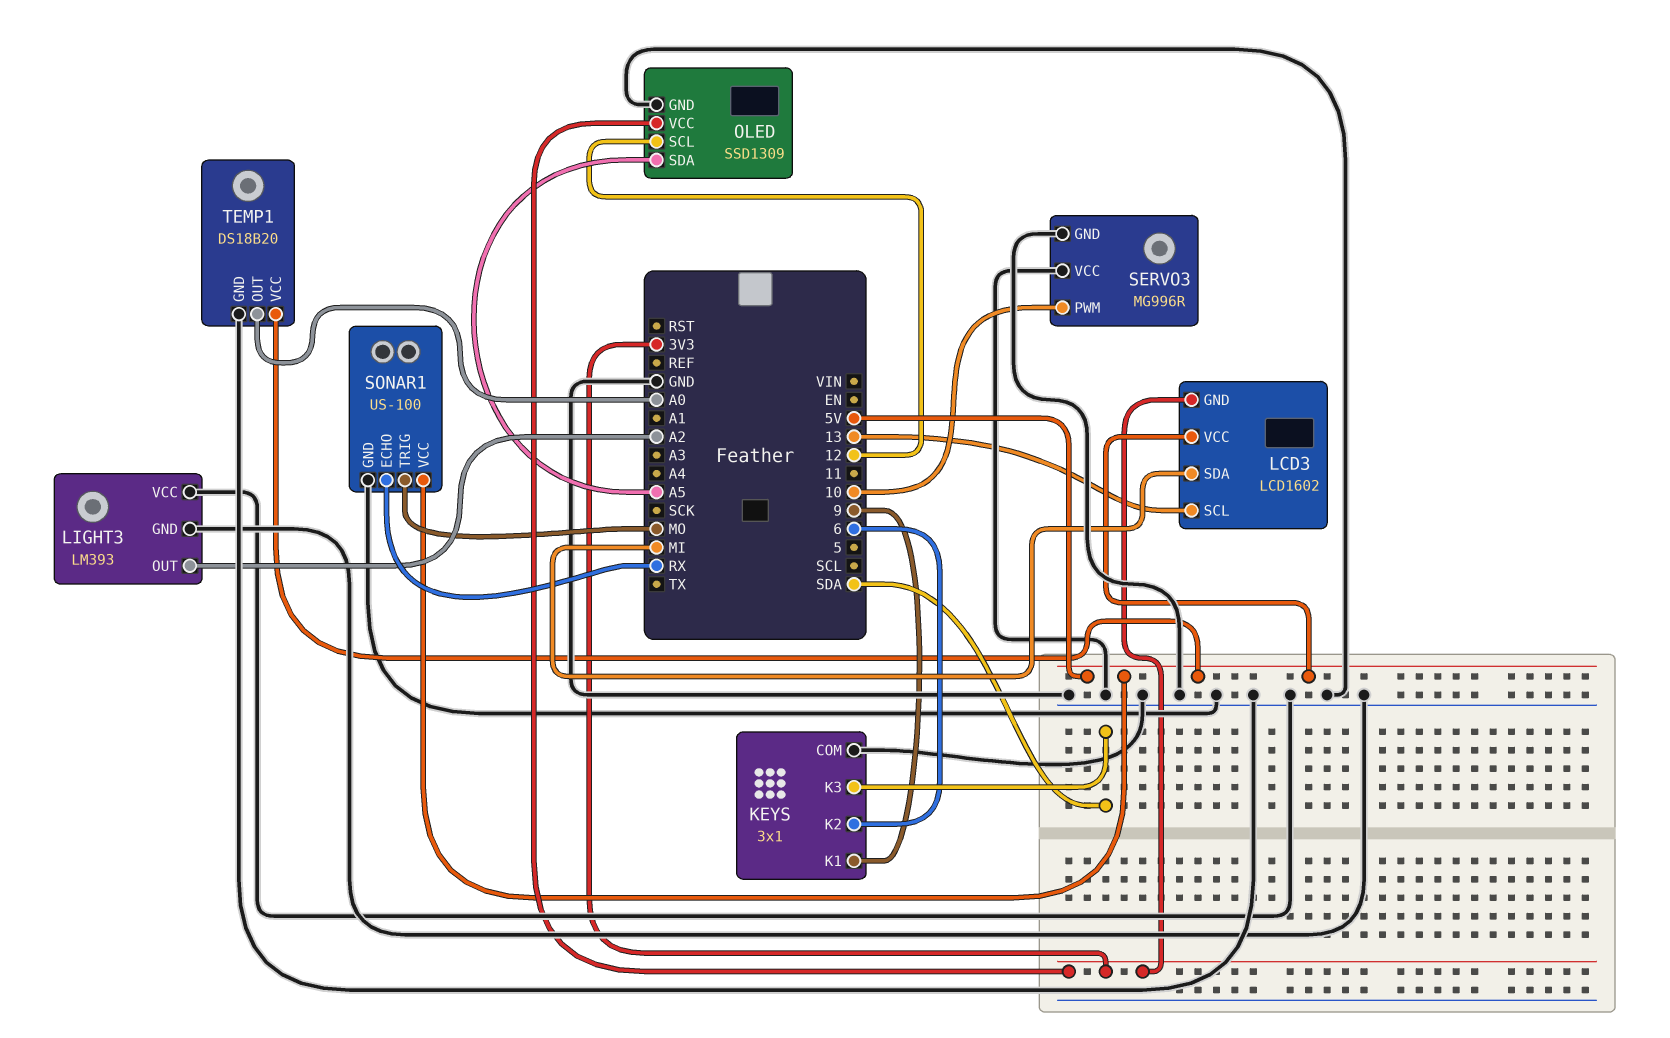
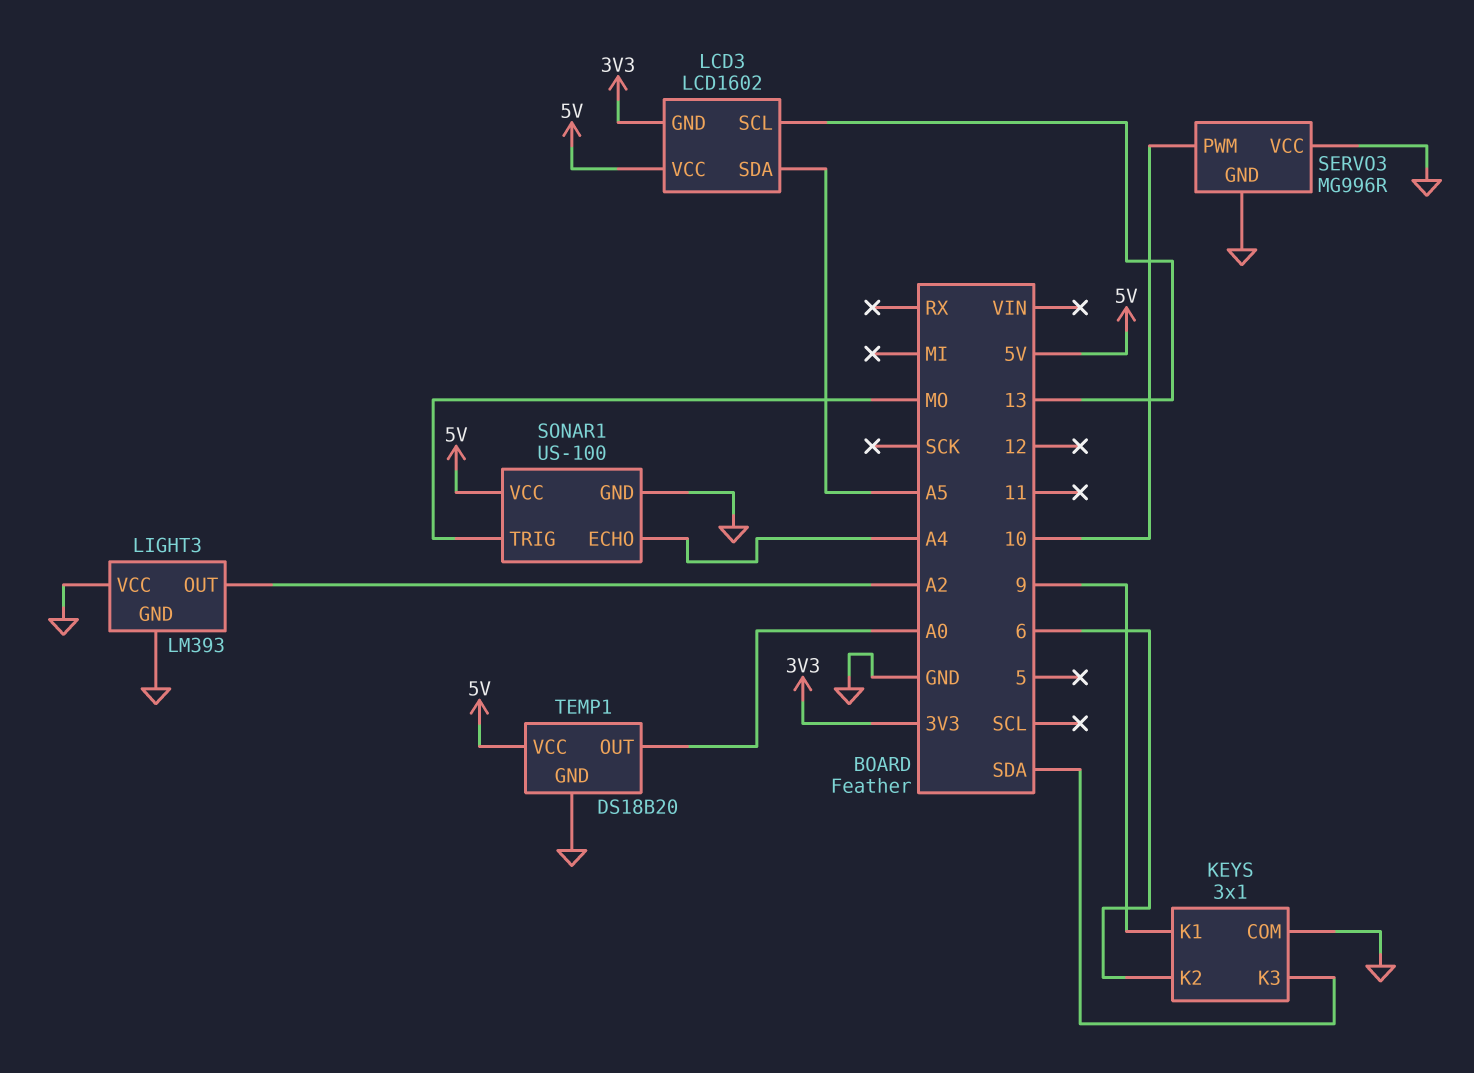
LCD3 pin SDA: MI -> A5
OLED: SSD1309 -> none
OLED pin GND: GND -> none
OLED pin SCL: 12 -> none
OLED pin SDA: A5 -> none
OLED pin VCC: 3V3 -> none
SONAR1 pin ECHO: RX -> A4

